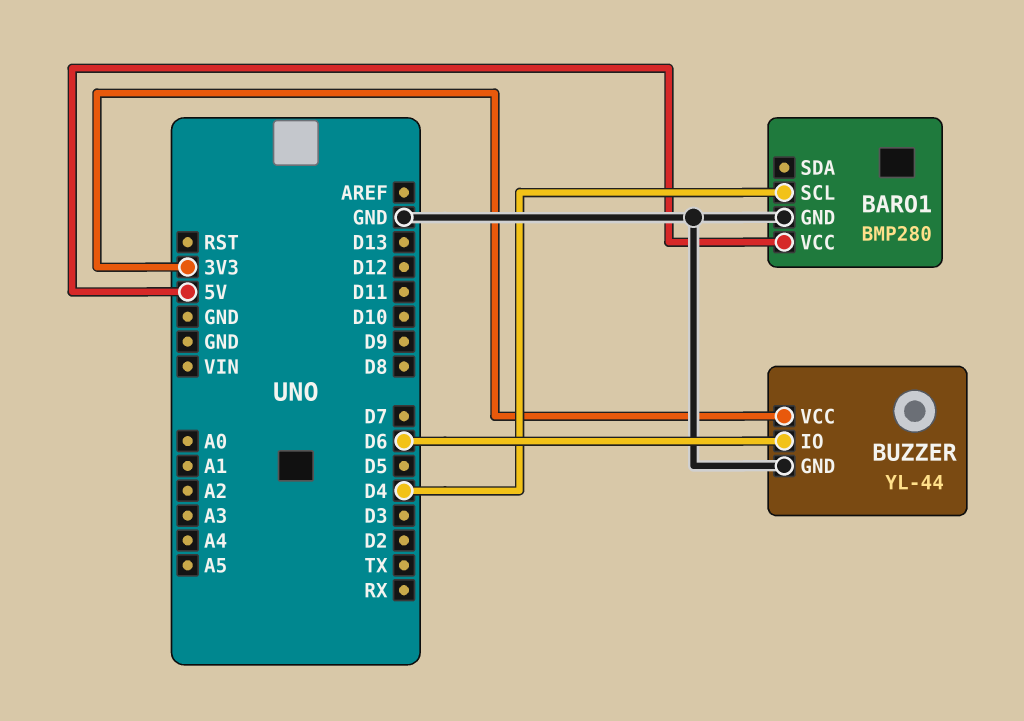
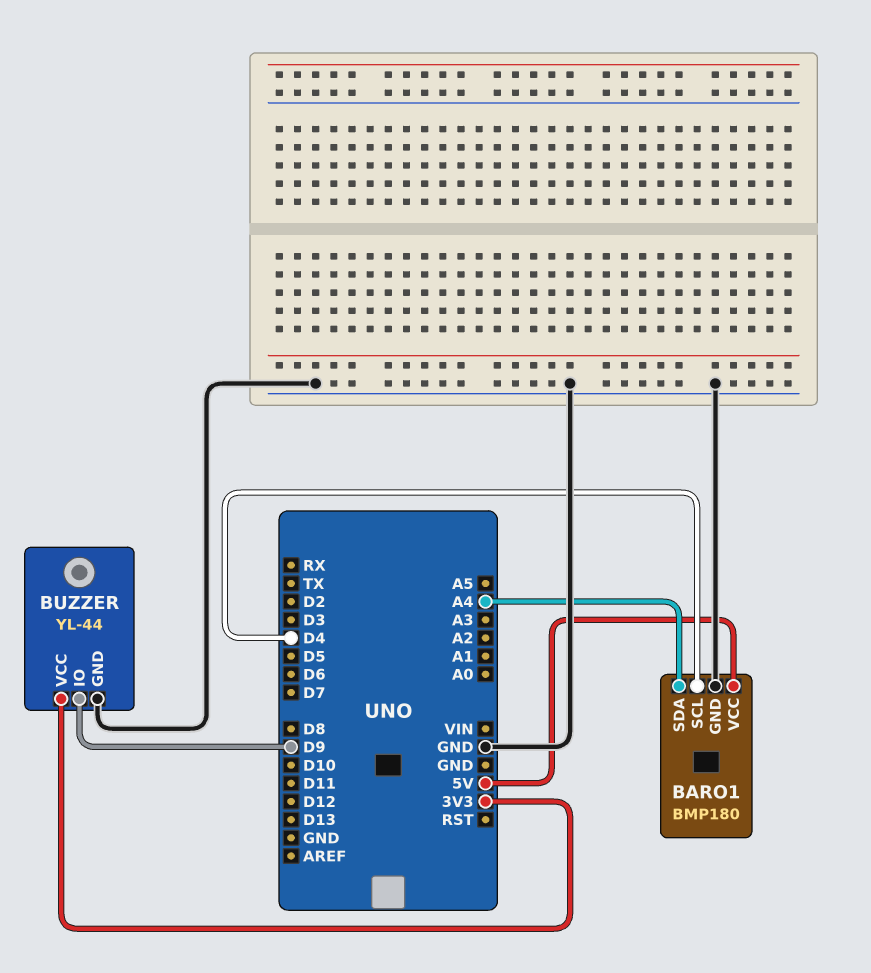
BARO1: BMP280 -> BMP180
BARO1 pin SDA: none -> A4
BUZZER pin IO: D6 -> D9

